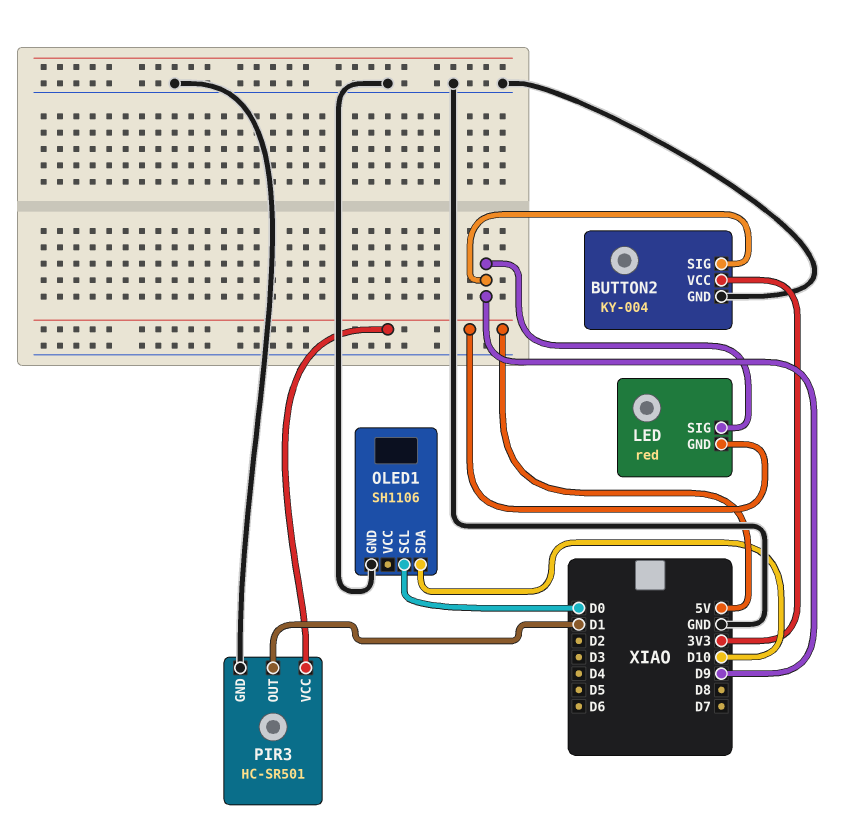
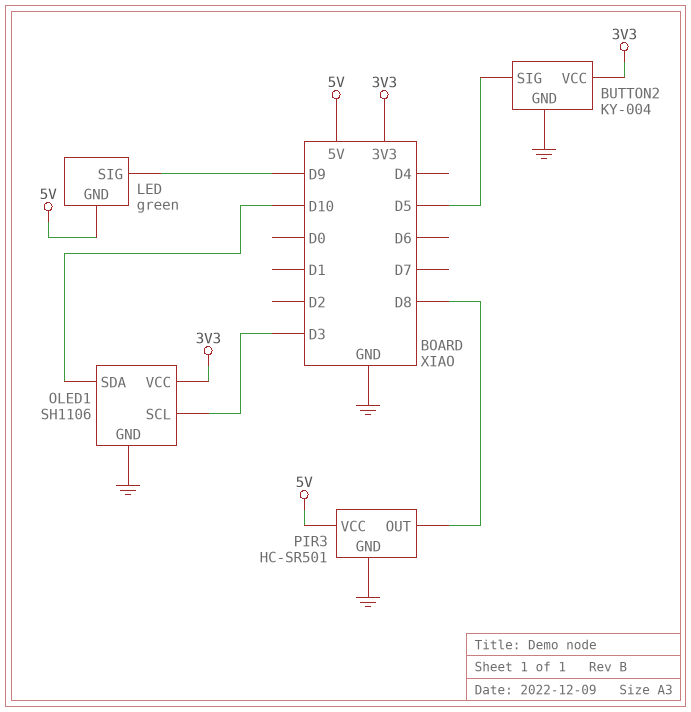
BUTTON2 pin SIG: D9 -> D5
LED: red -> green
OLED1 pin SCL: D0 -> D3
OLED1 pin VCC: none -> 3V3
PIR3 pin OUT: D1 -> D8

